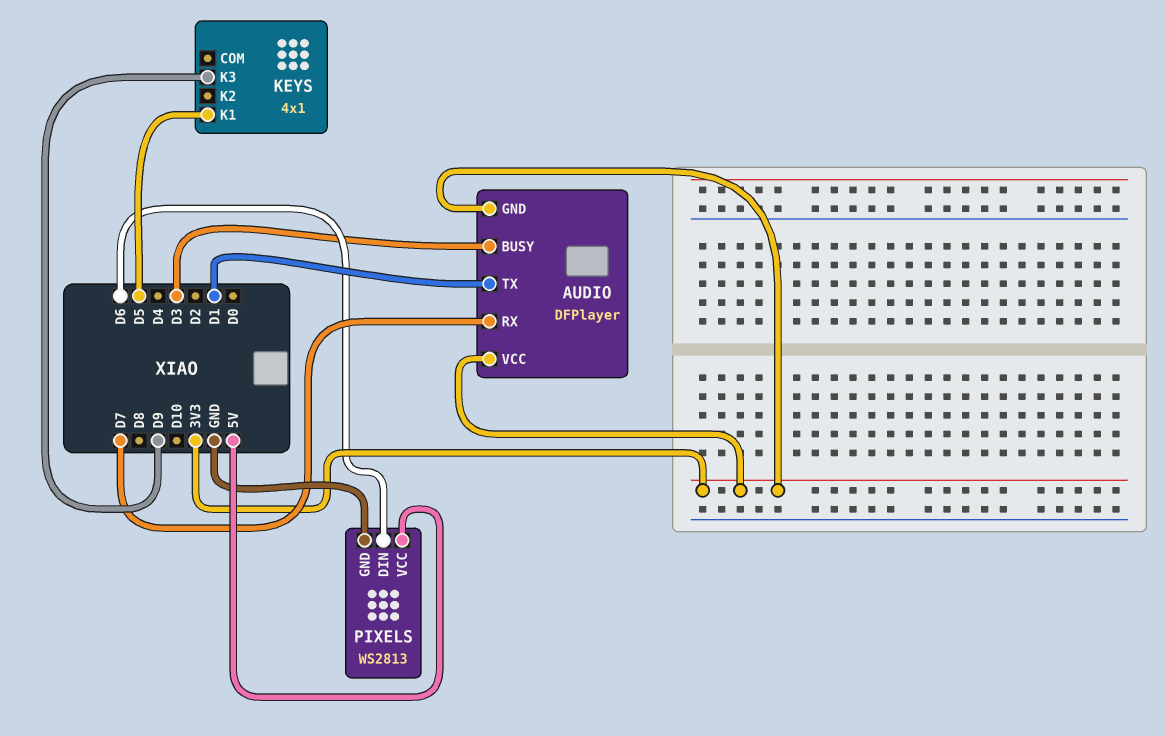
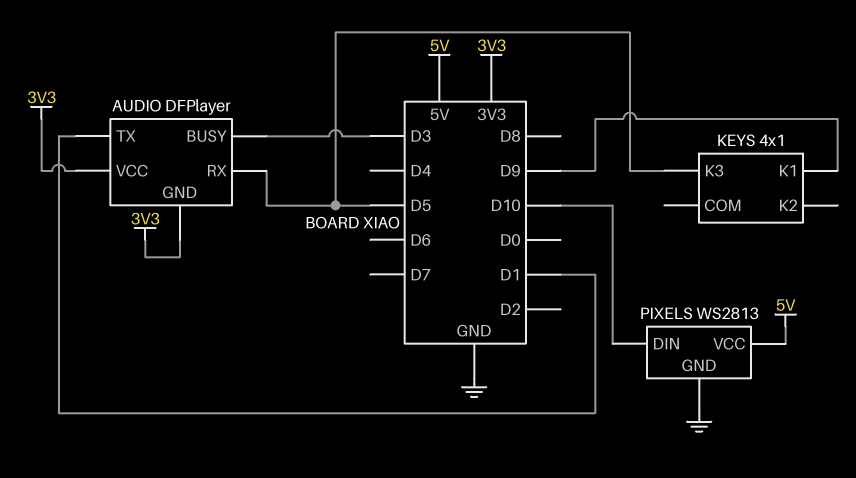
AUDIO pin RX: D7 -> D5
KEYS pin K1: D5 -> D9
KEYS pin K3: D9 -> D5
PIXELS pin DIN: D6 -> D10

